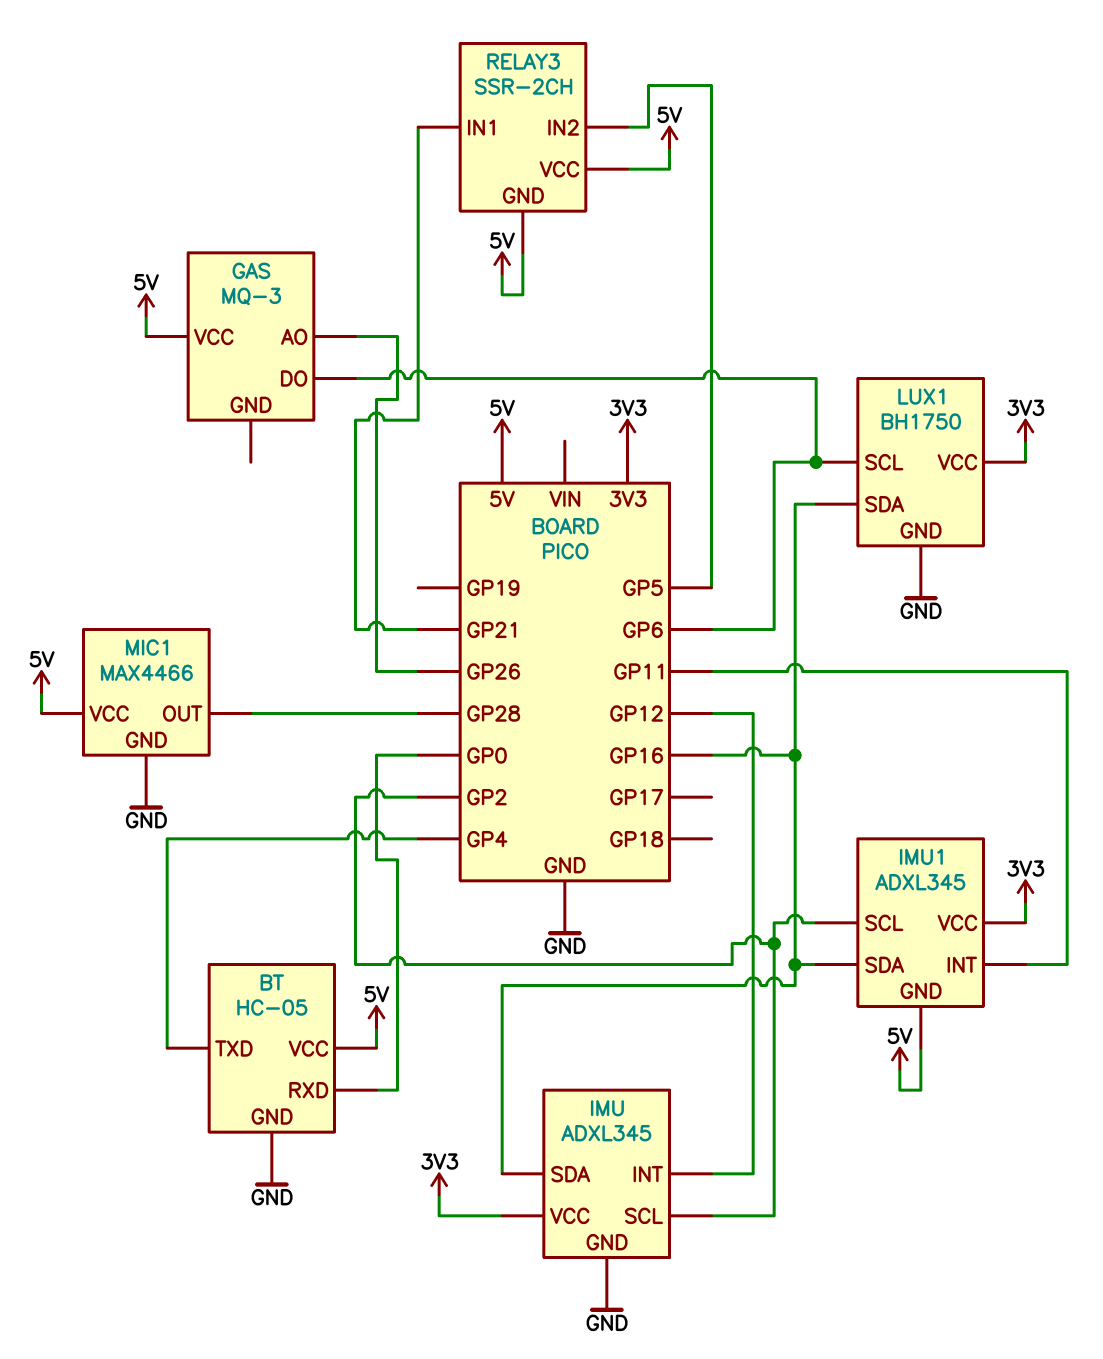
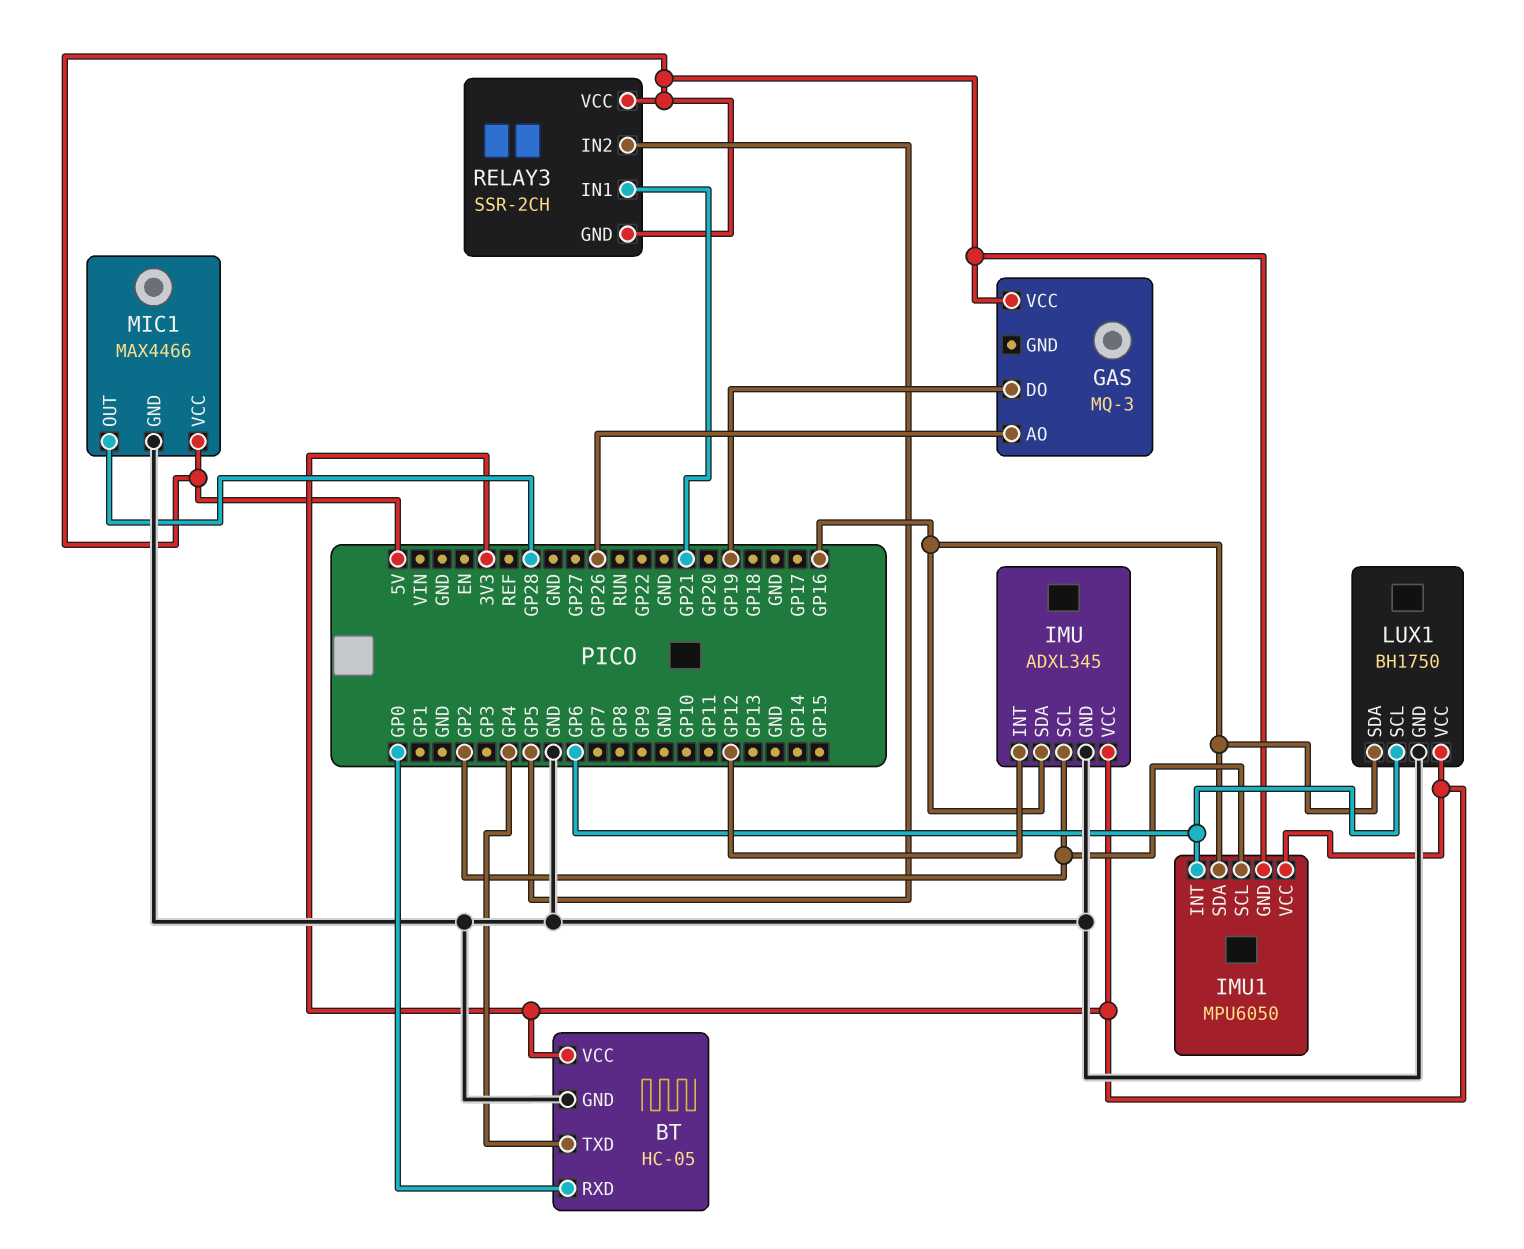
BT pin VCC: 5V -> 3V3
GAS pin DO: GP6 -> GP19
IMU1: ADXL345 -> MPU6050
IMU1 pin INT: GP11 -> GP6

